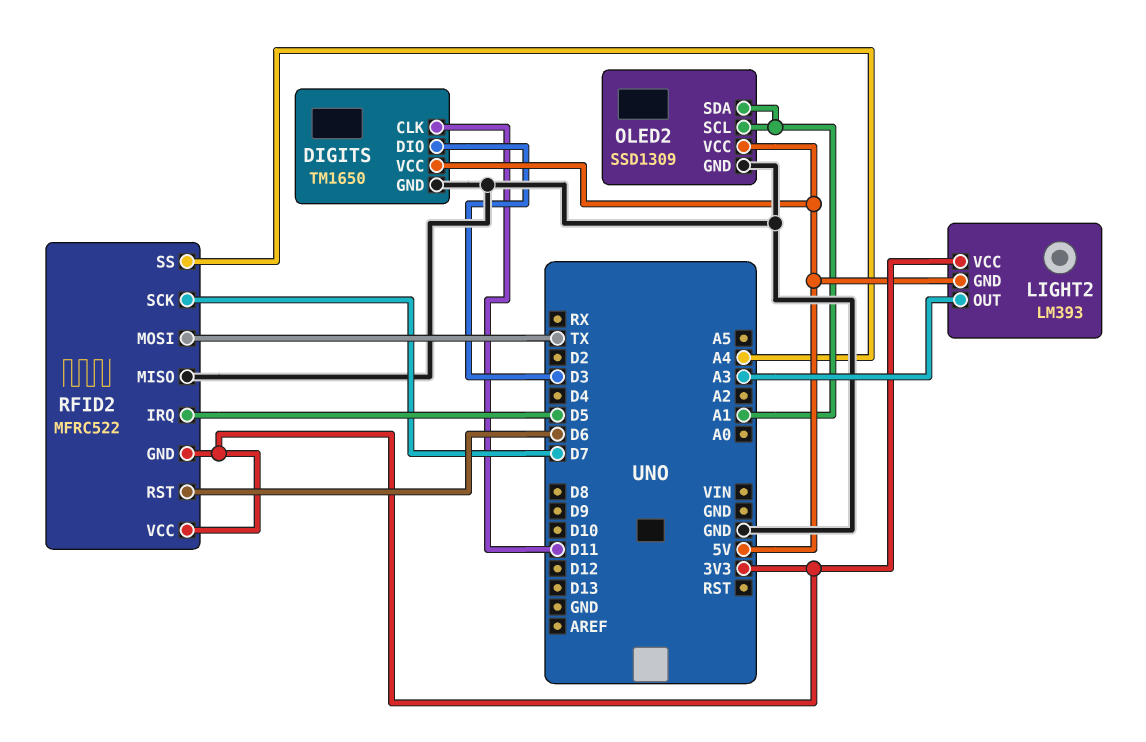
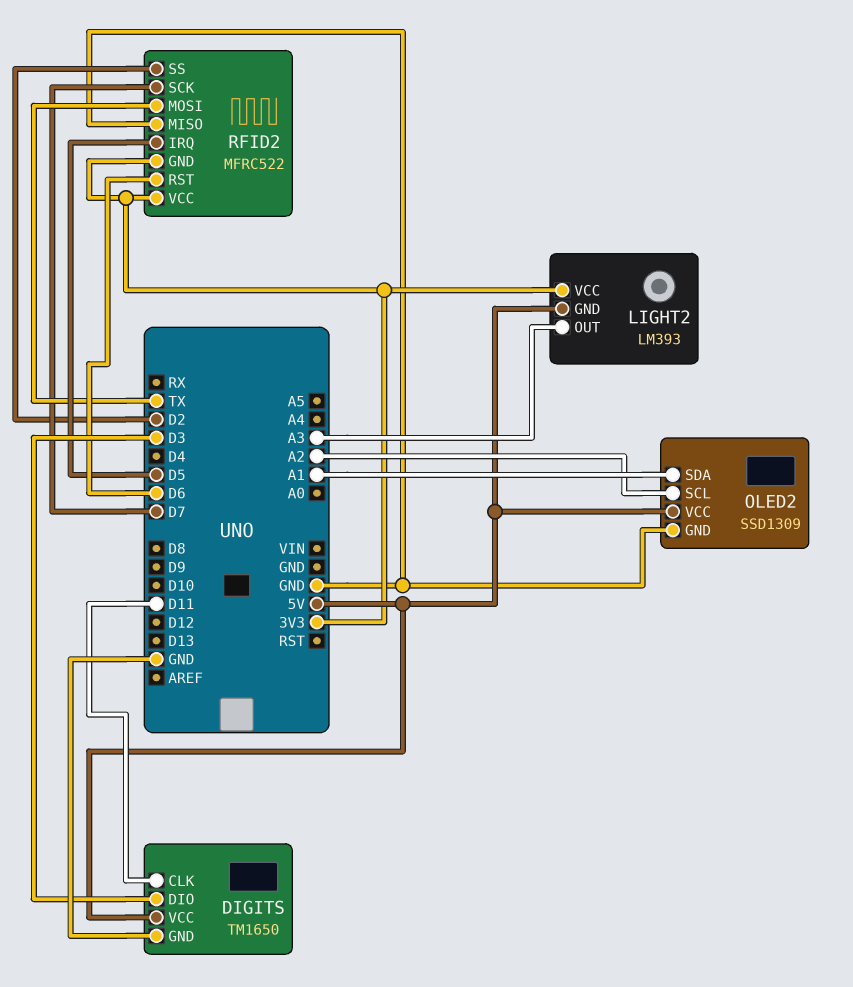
OLED2 pin SCL: A1 -> A2
RFID2 pin SS: A4 -> D2

